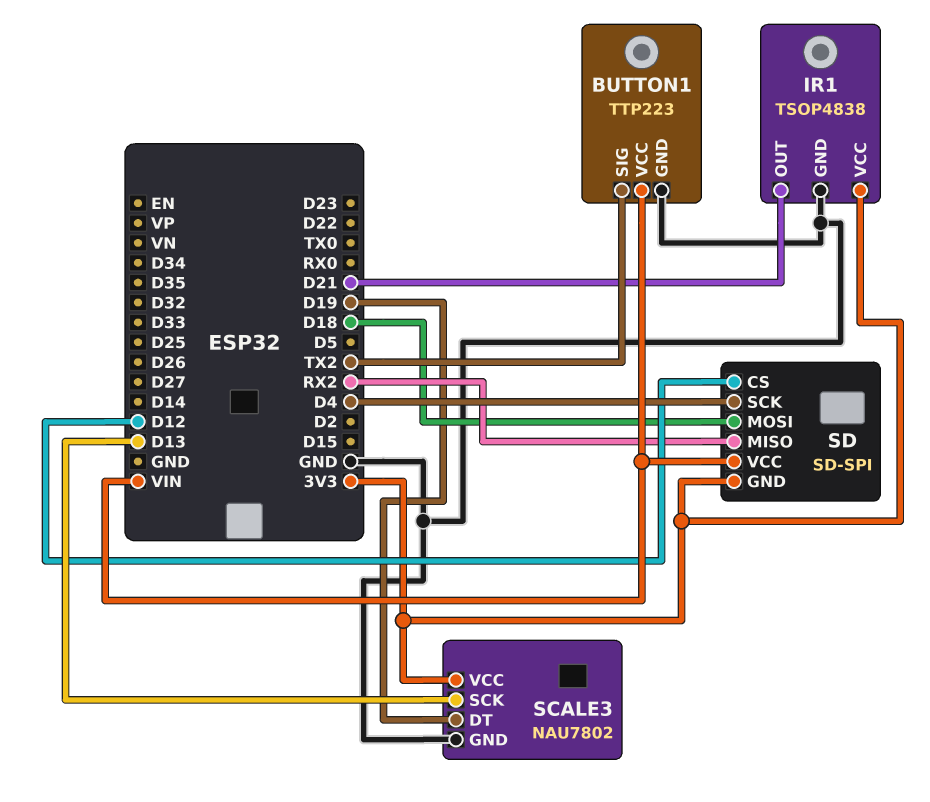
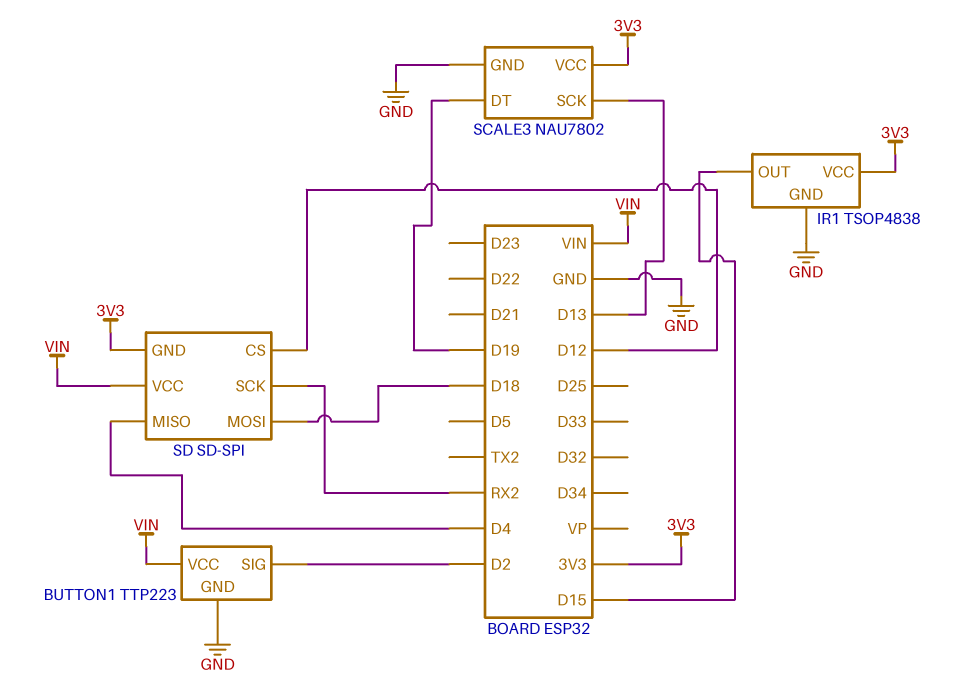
BUTTON1 pin SIG: TX2 -> D2
IR1 pin OUT: D21 -> D15
SD pin MISO: RX2 -> D4
SD pin SCK: D4 -> RX2

